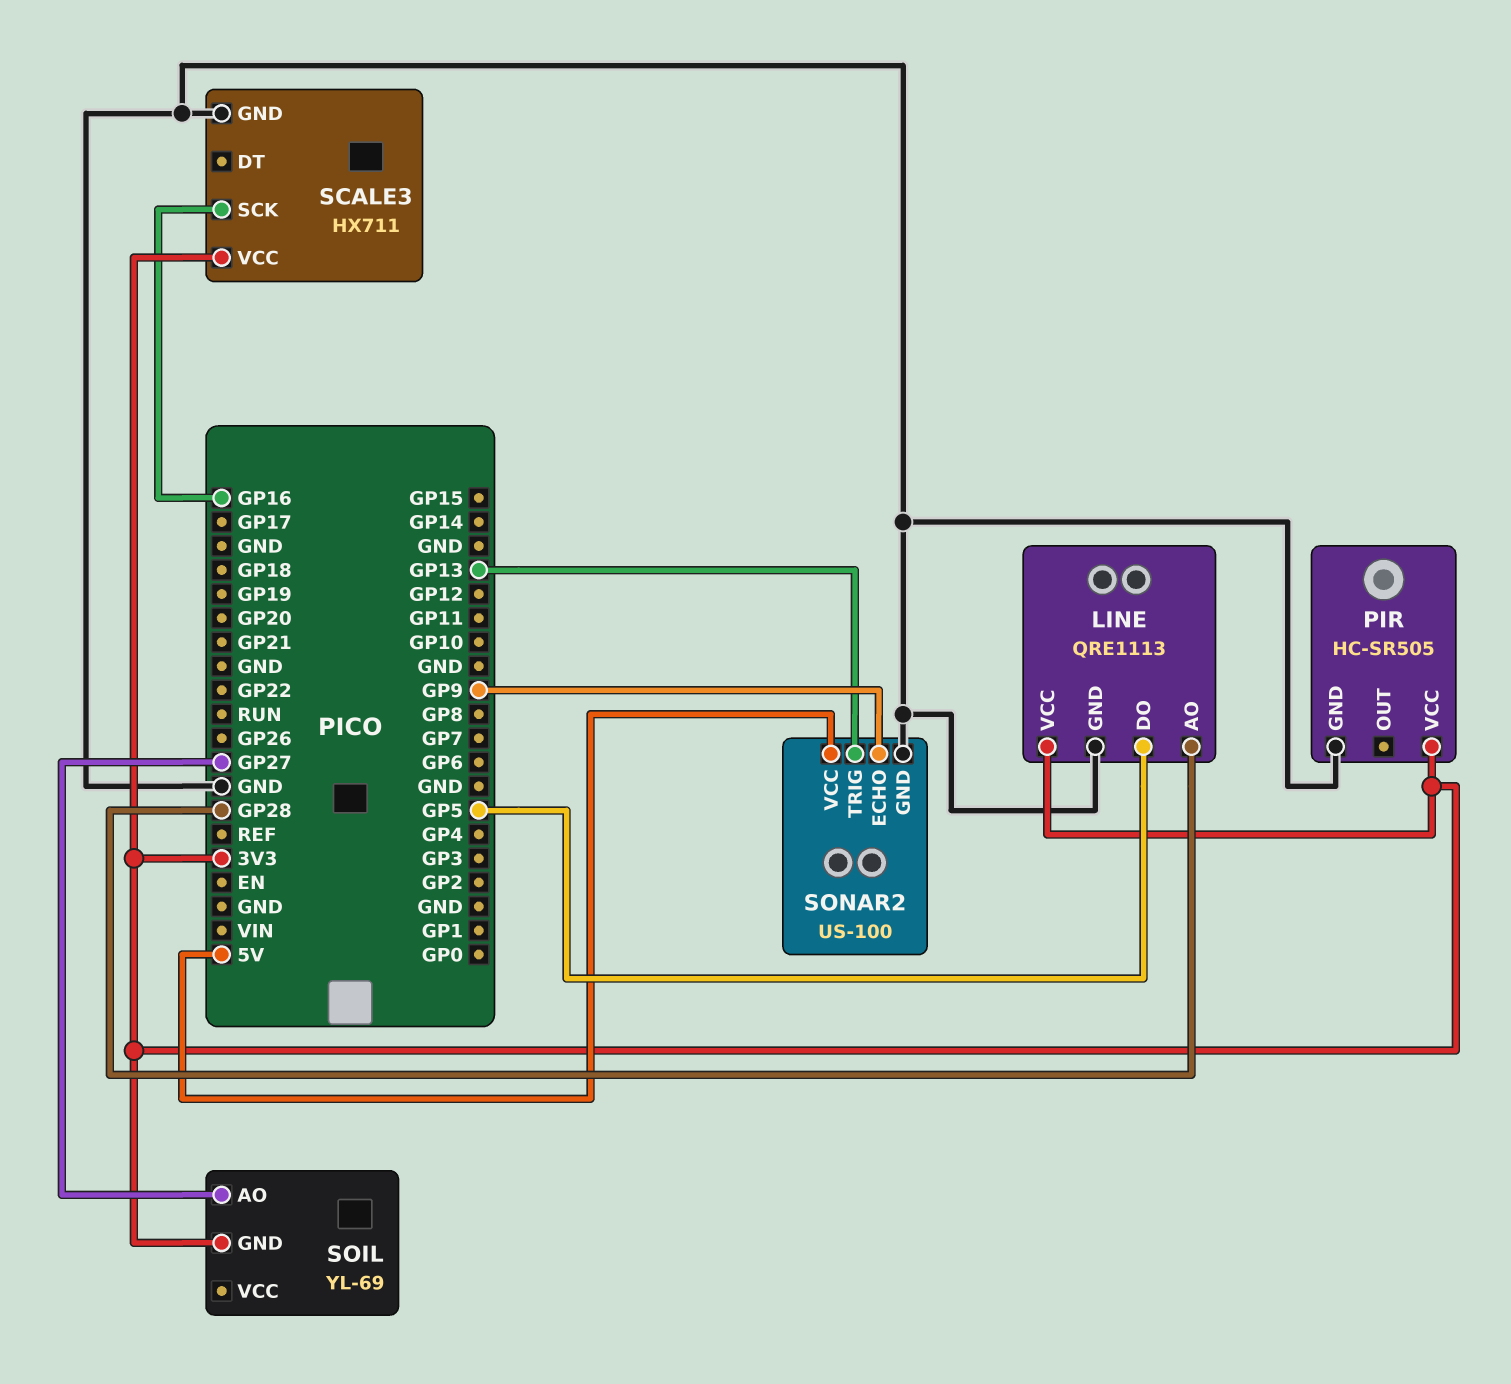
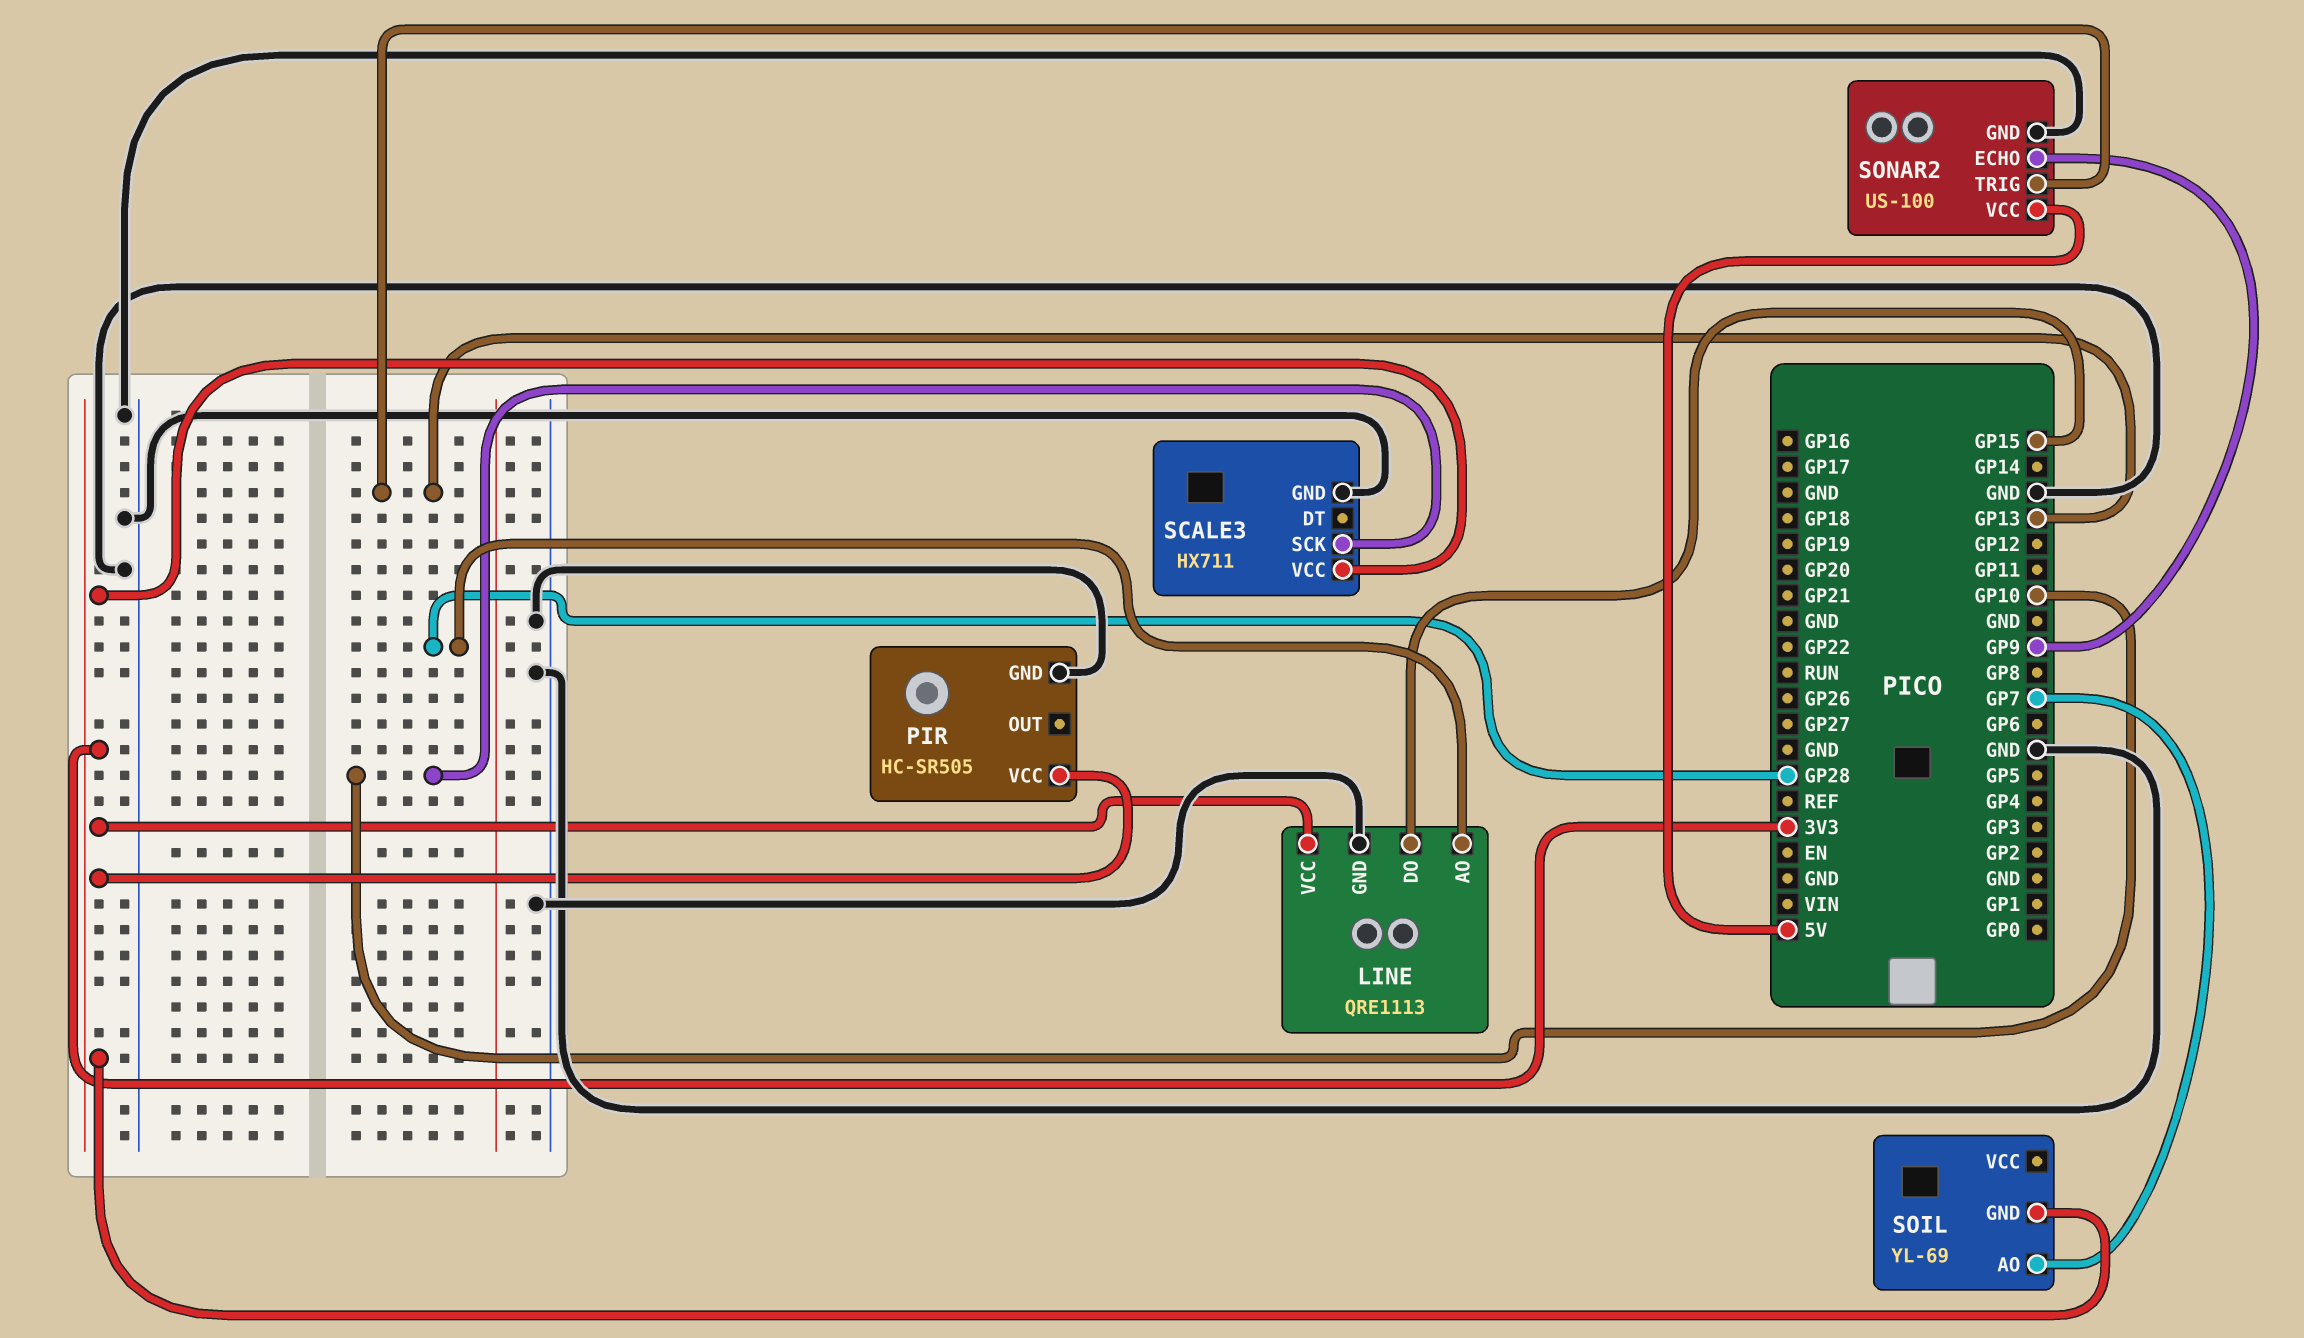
LINE pin DO: GP5 -> GP15
SCALE3 pin SCK: GP16 -> GP10
SOIL pin AO: GP27 -> GP7

